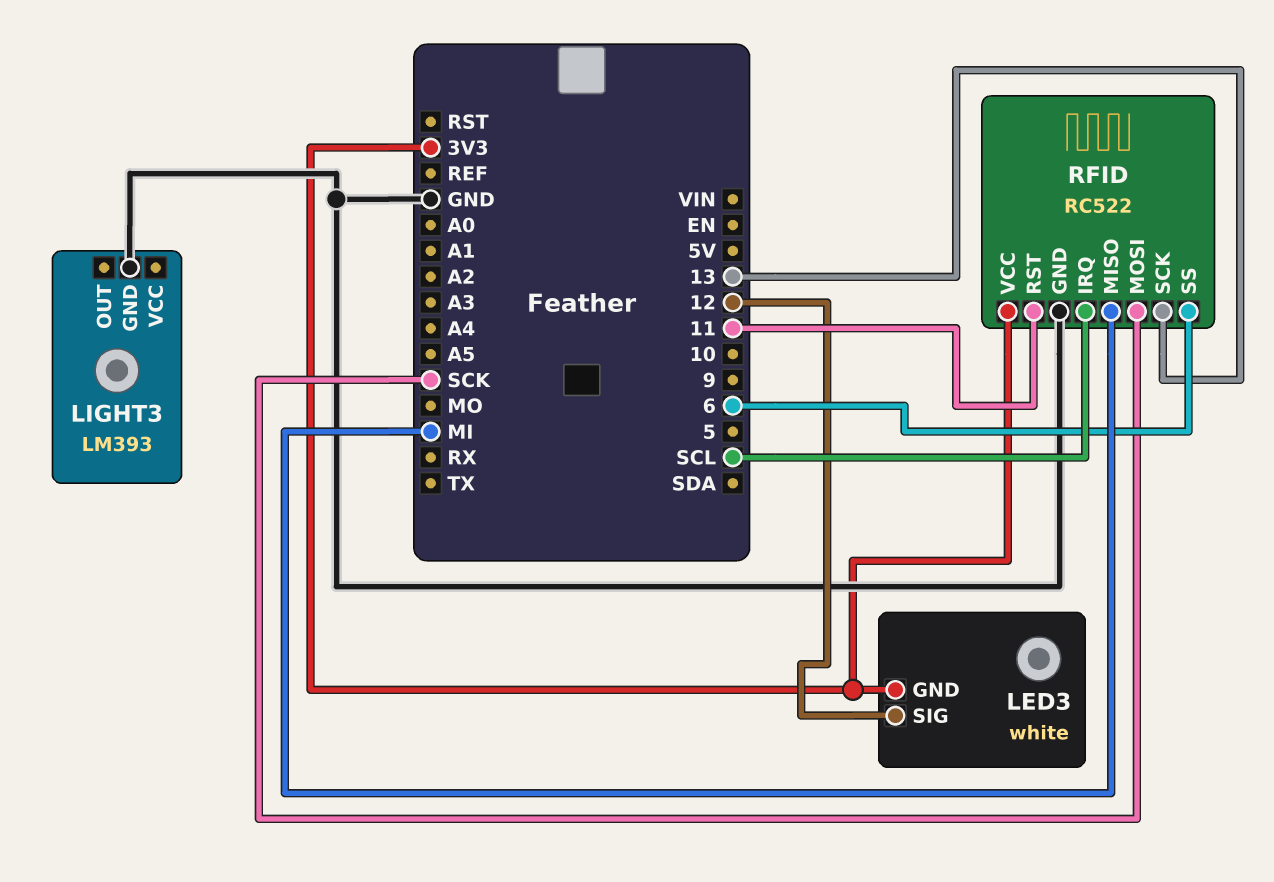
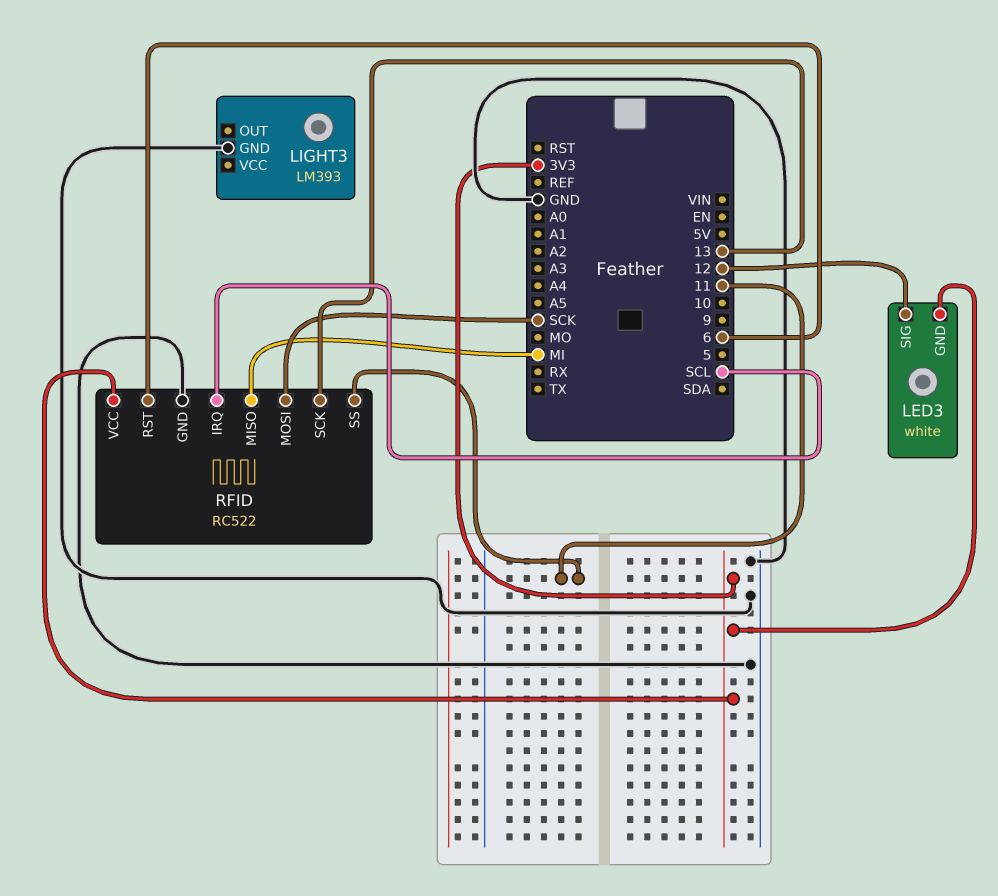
RFID pin RST: 11 -> 6
RFID pin SS: 6 -> 11

